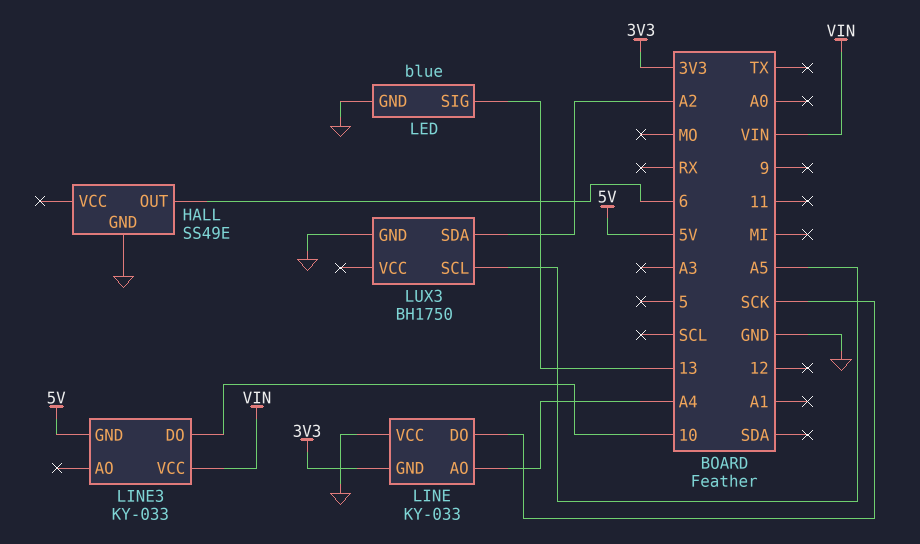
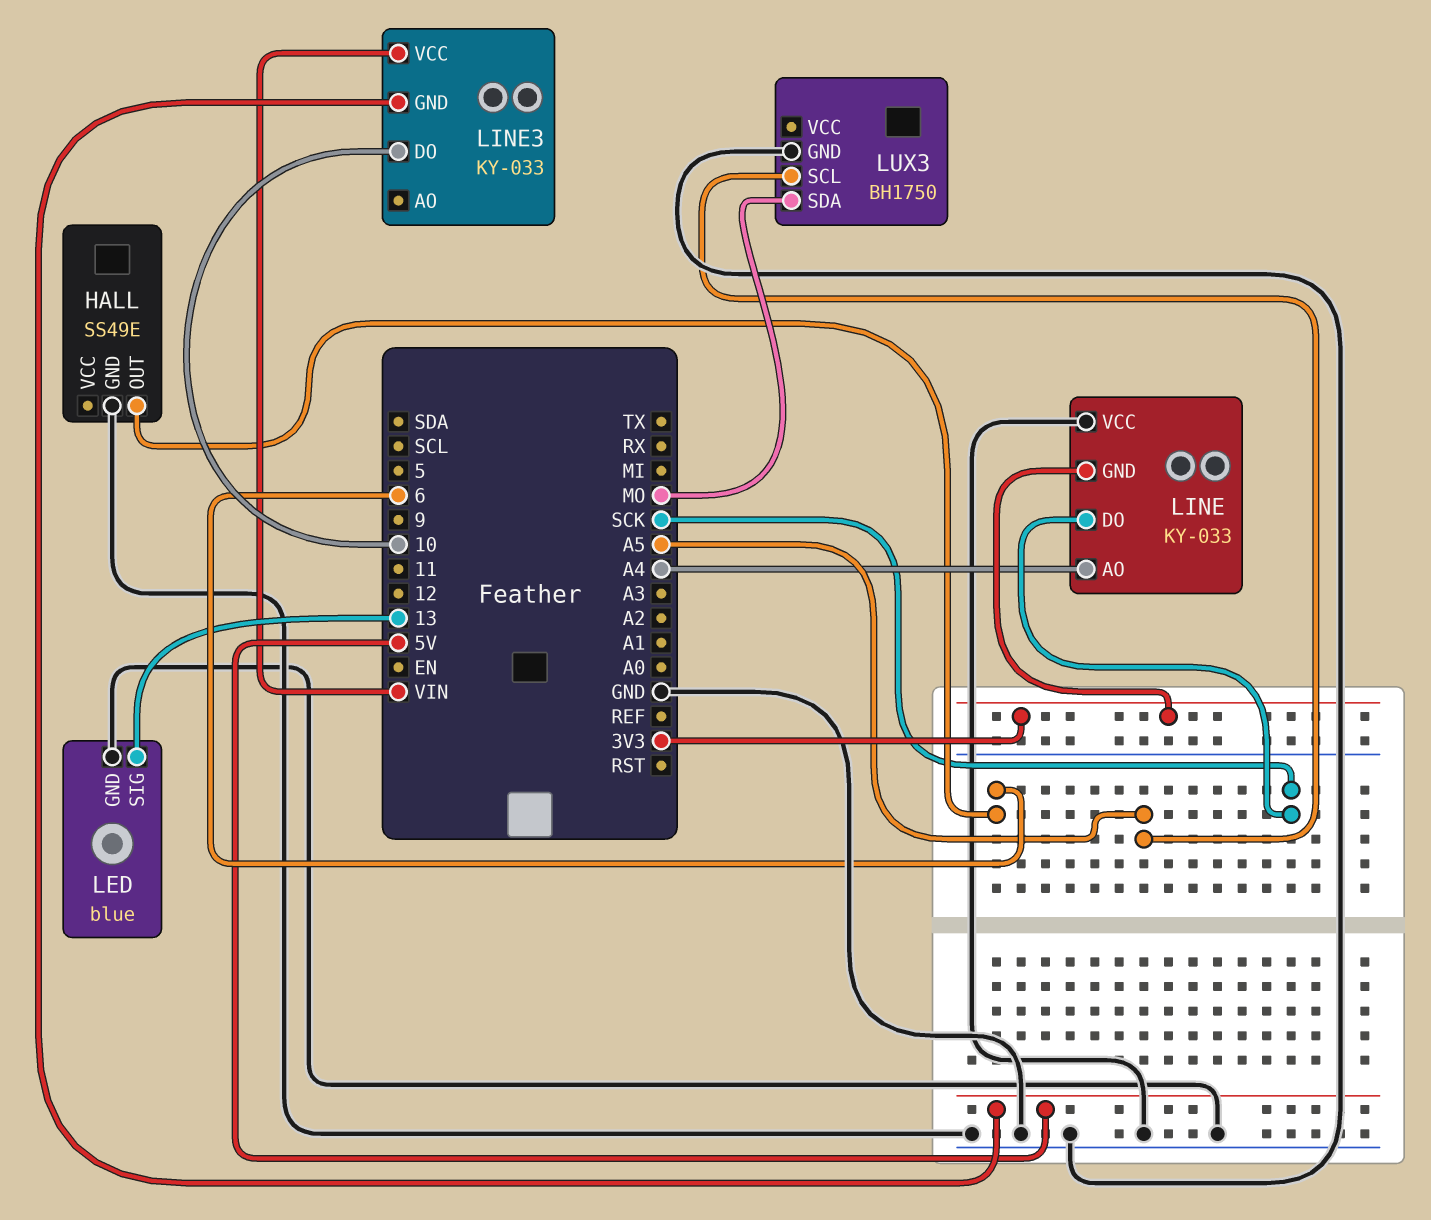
LUX3 pin SDA: A2 -> MO

